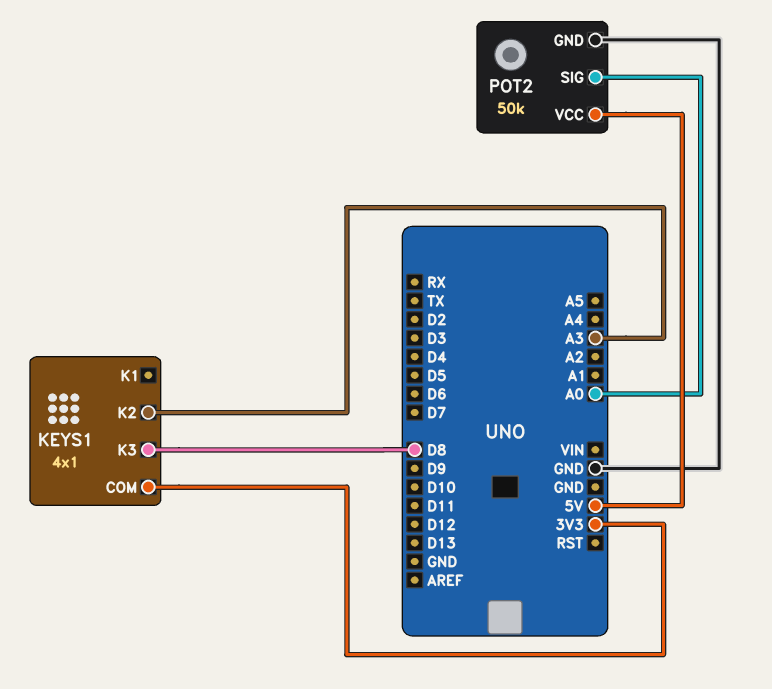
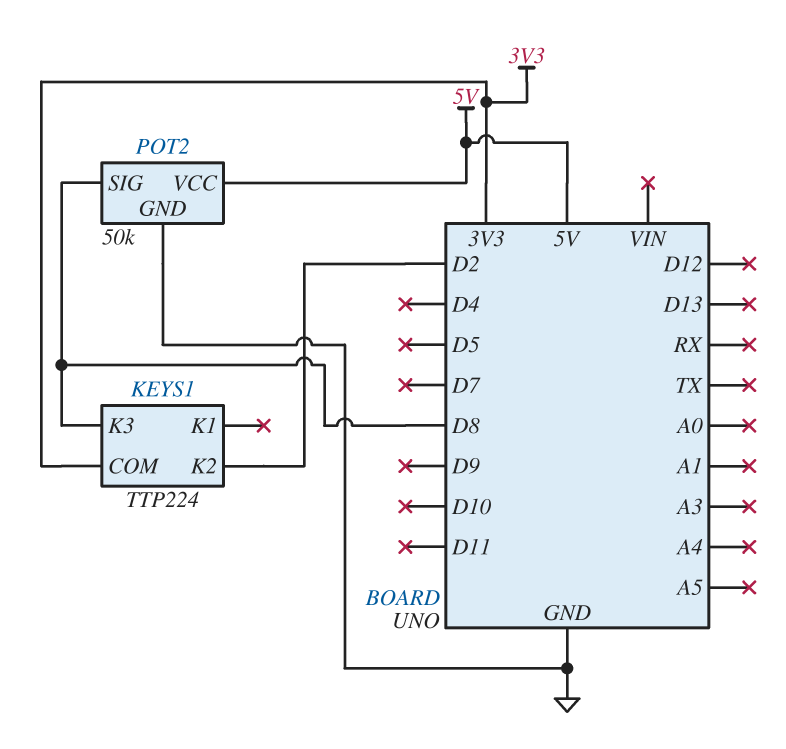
KEYS1: 4x1 -> TTP224
KEYS1 pin K2: A3 -> D2
POT2 pin SIG: A0 -> D8

